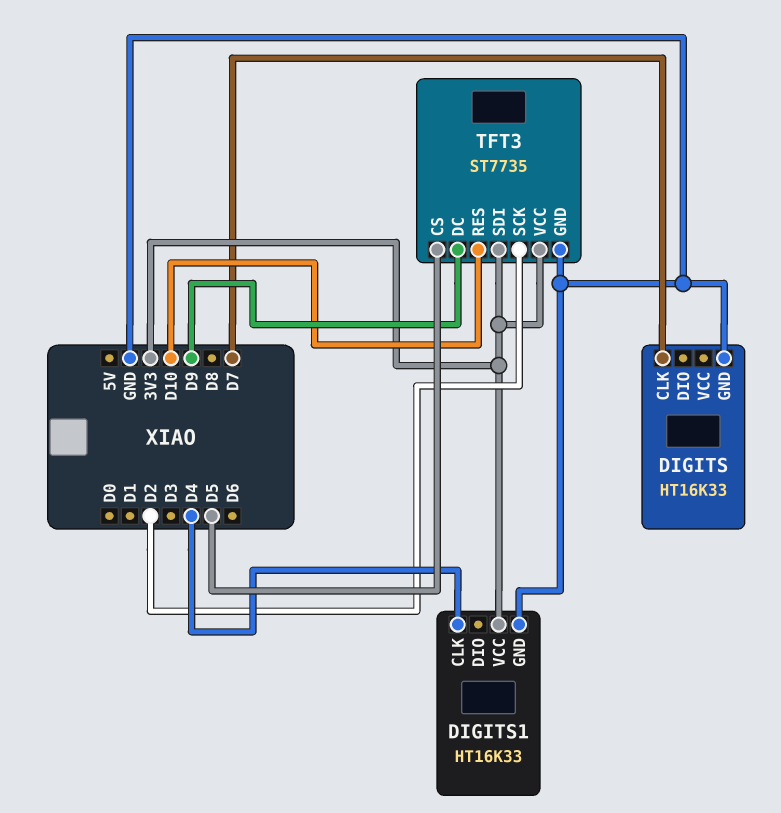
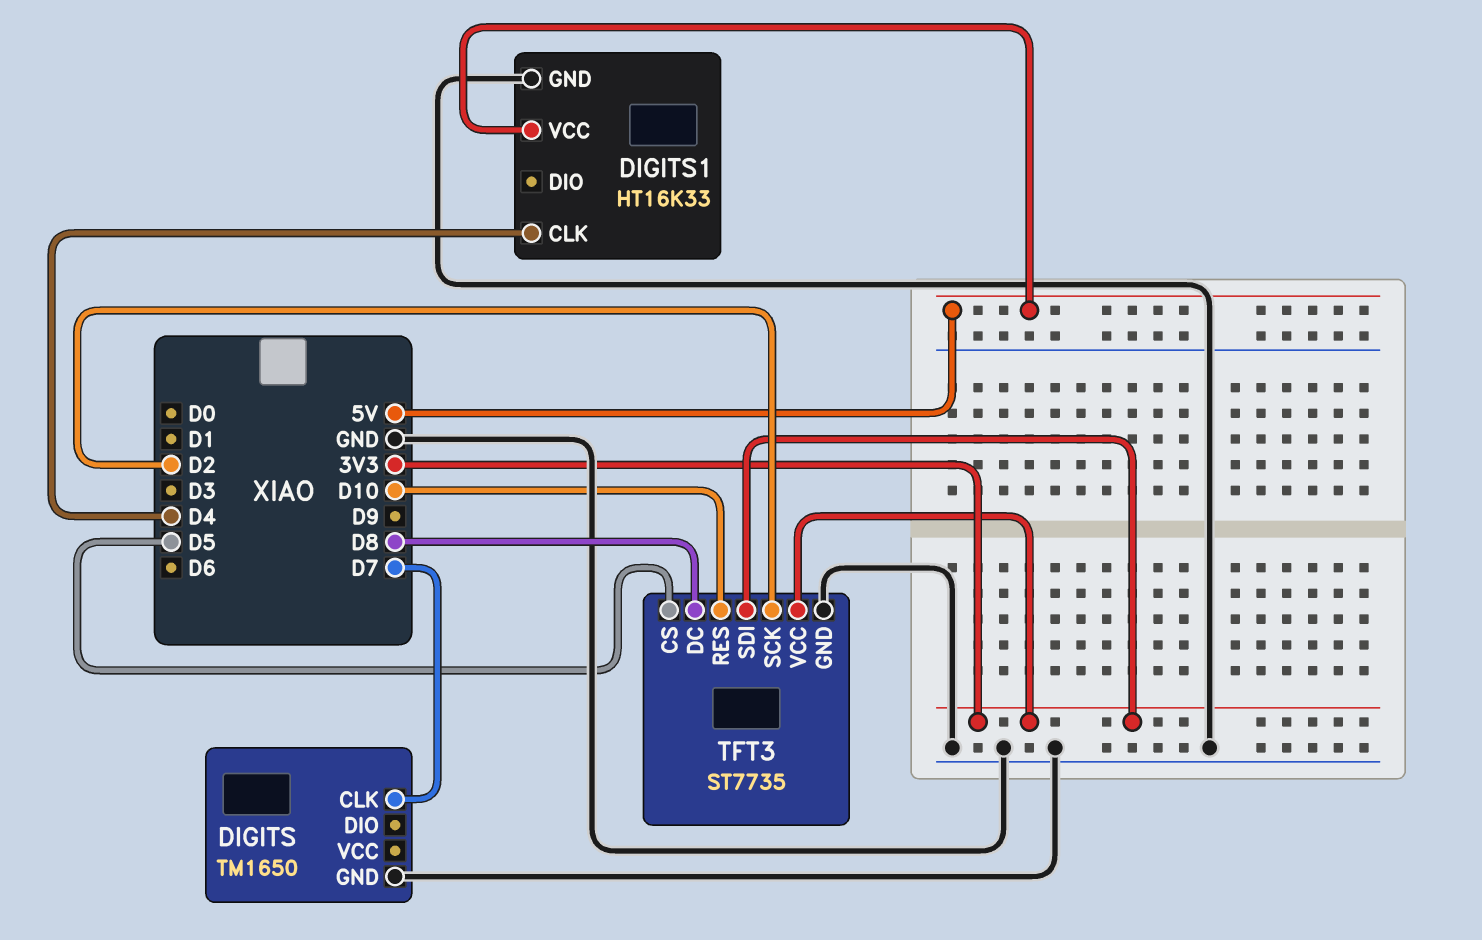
DIGITS: HT16K33 -> TM1650
DIGITS1 pin VCC: 3V3 -> 5V
TFT3 pin DC: D9 -> D8

